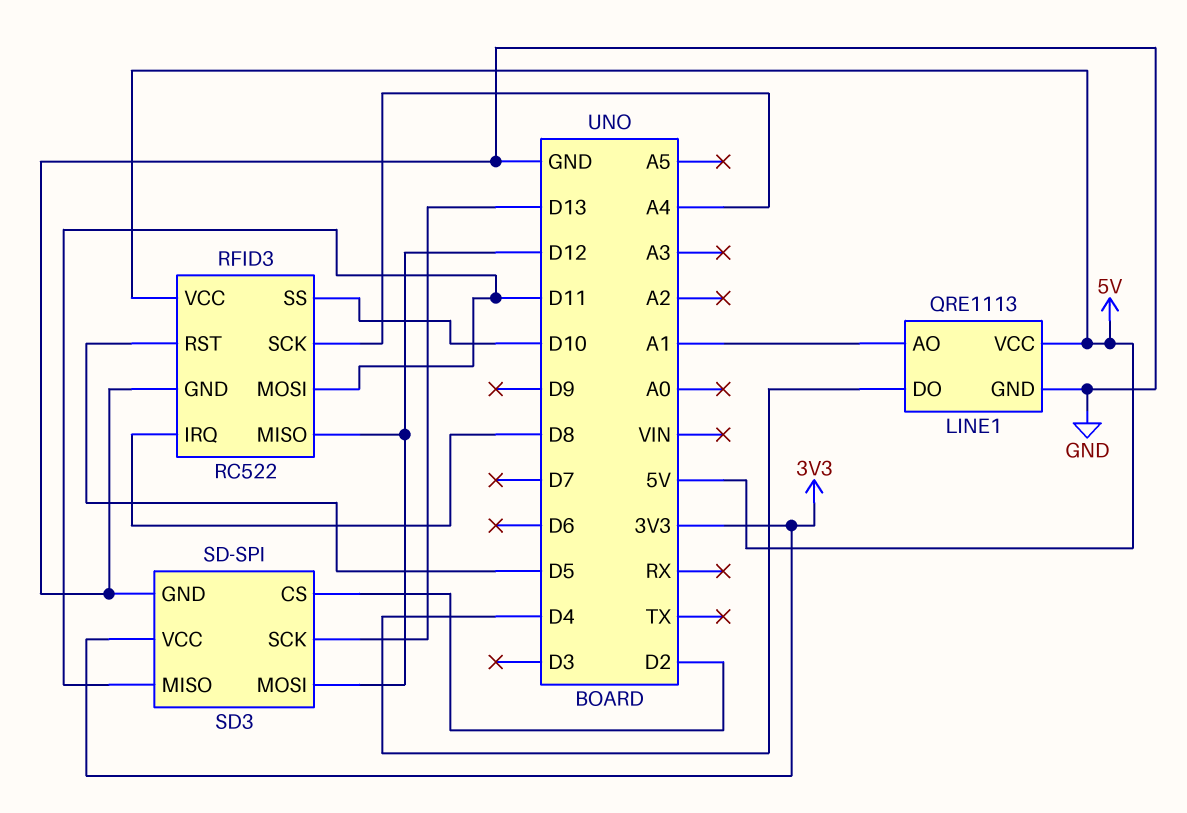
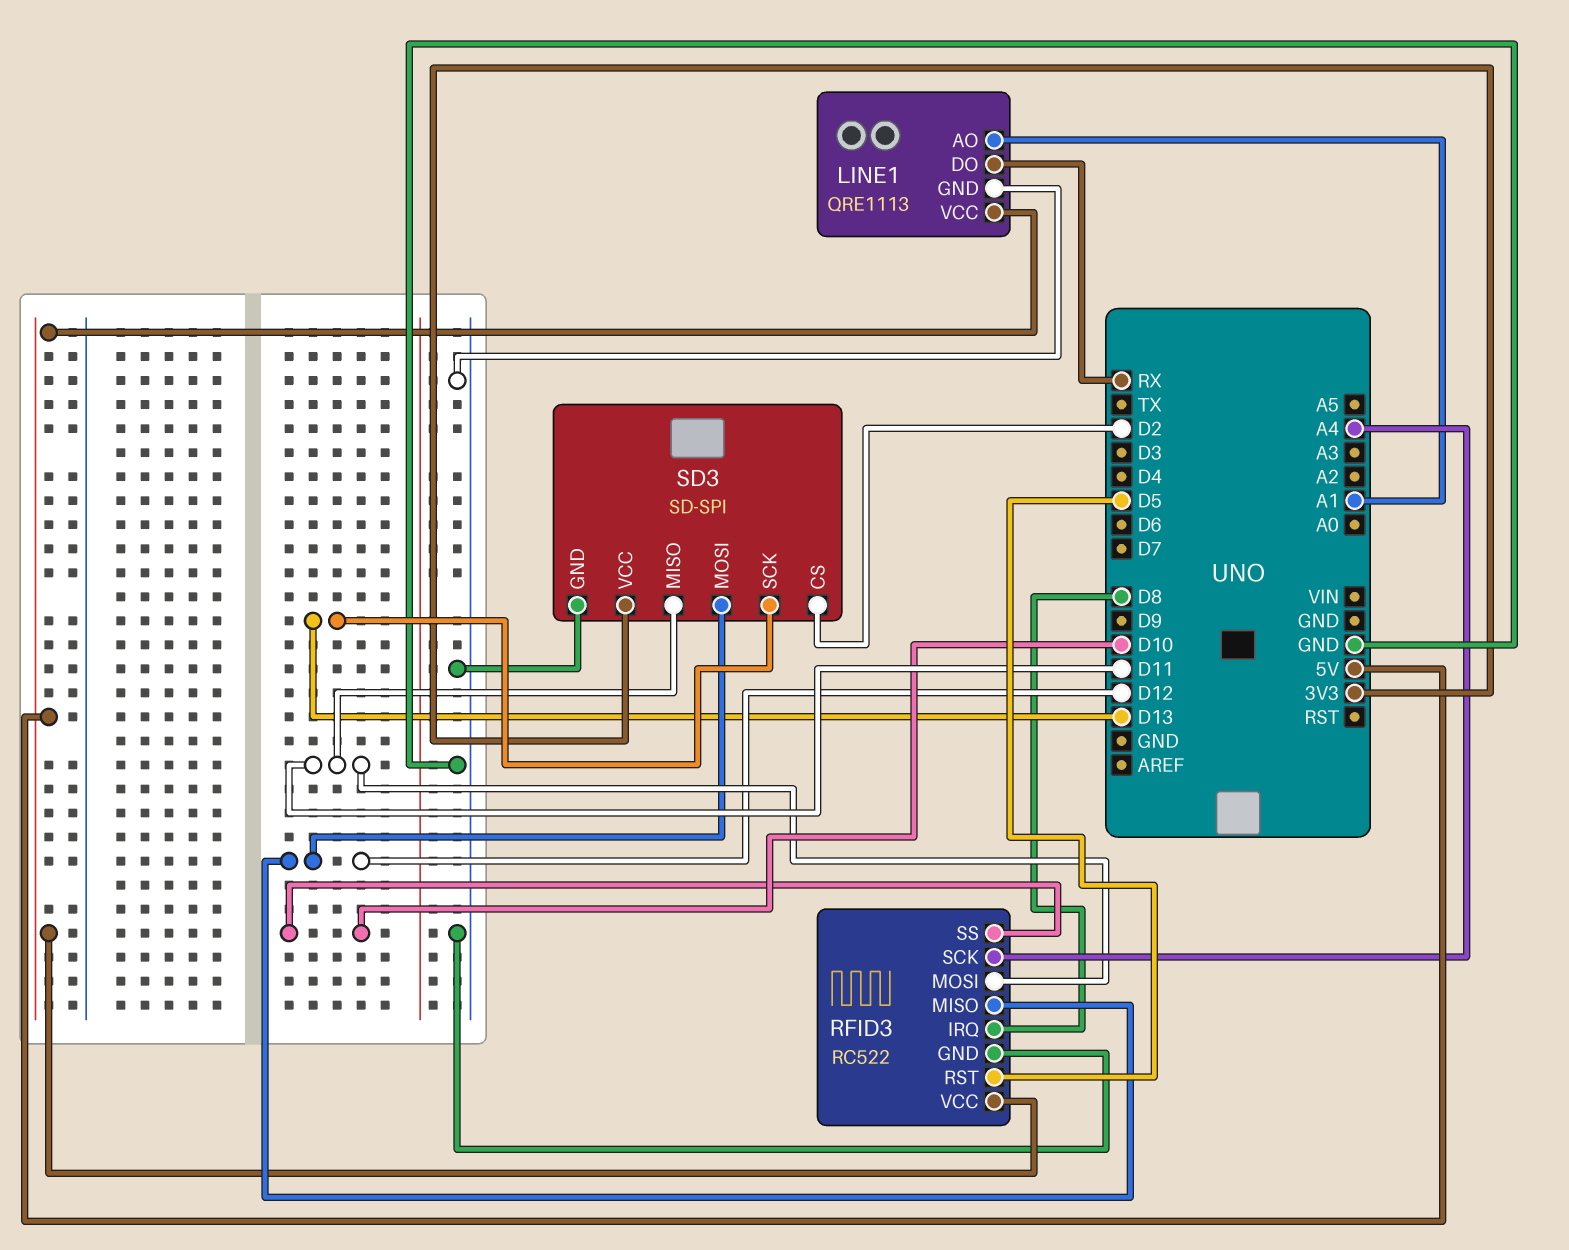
LINE1 pin DO: D4 -> RX

